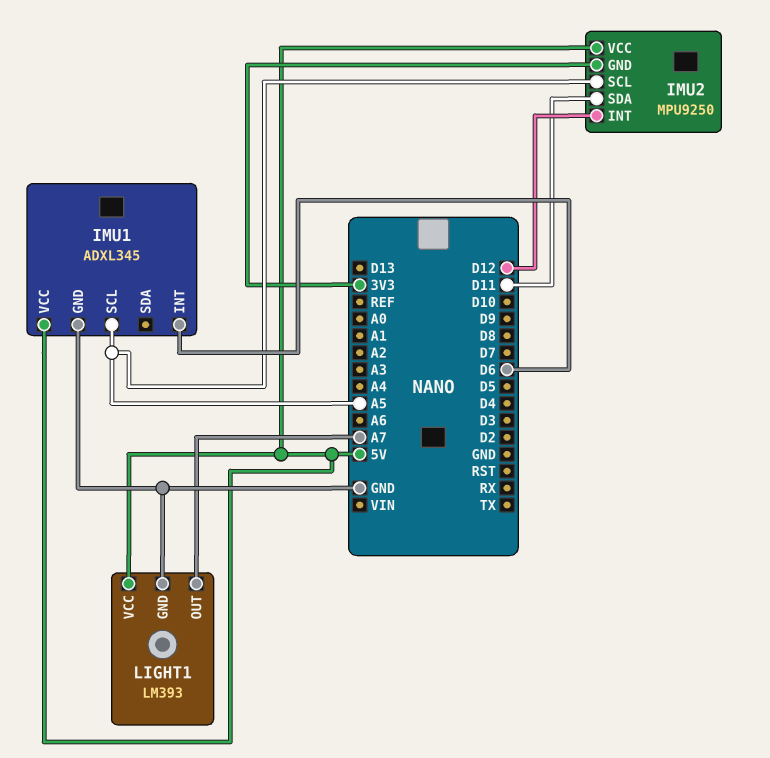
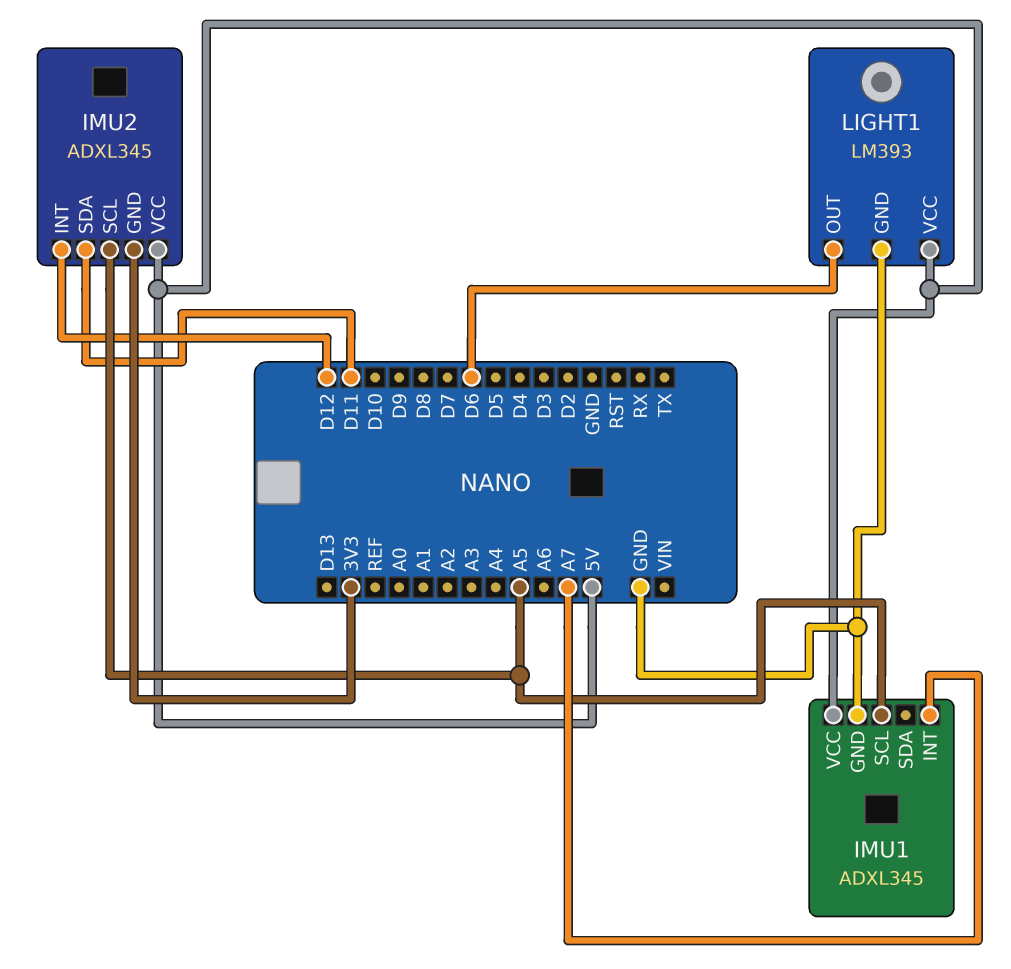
IMU1 pin INT: D6 -> A7
IMU2: MPU9250 -> ADXL345
LIGHT1 pin OUT: A7 -> D6

